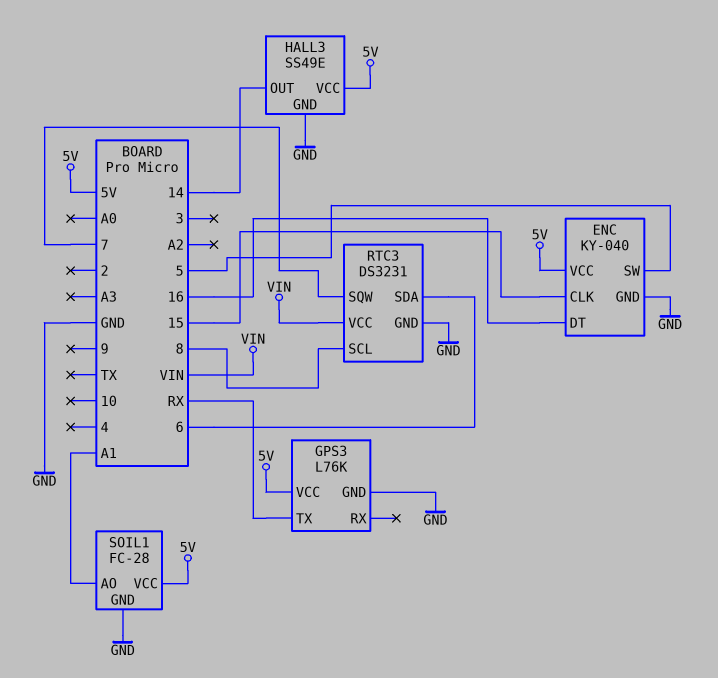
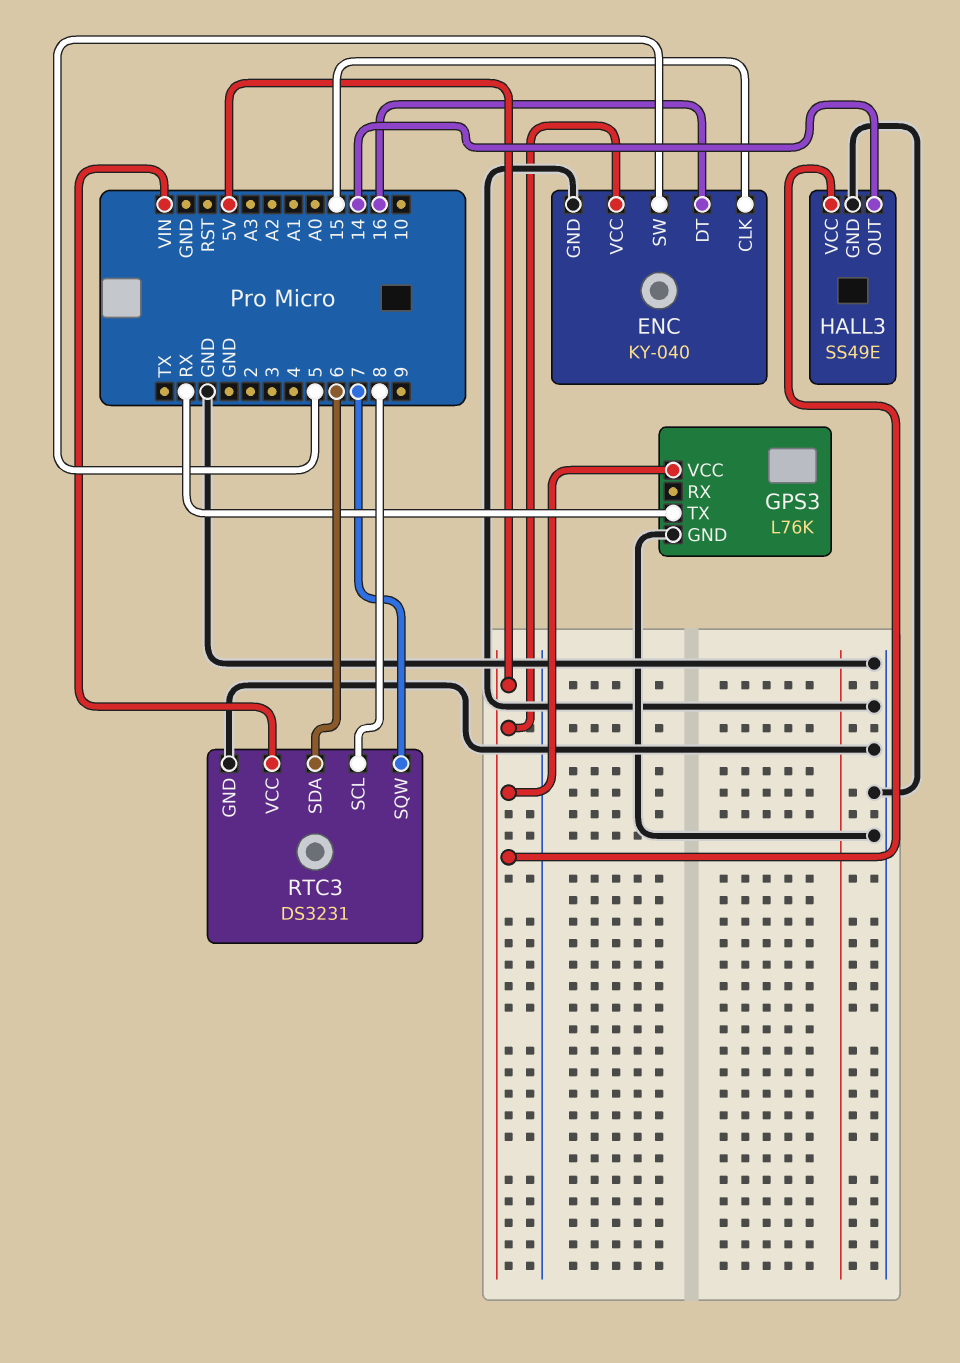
SOIL1: FC-28 -> none
SOIL1 pin AO: A1 -> none
SOIL1 pin GND: GND -> none
SOIL1 pin VCC: 5V -> none

